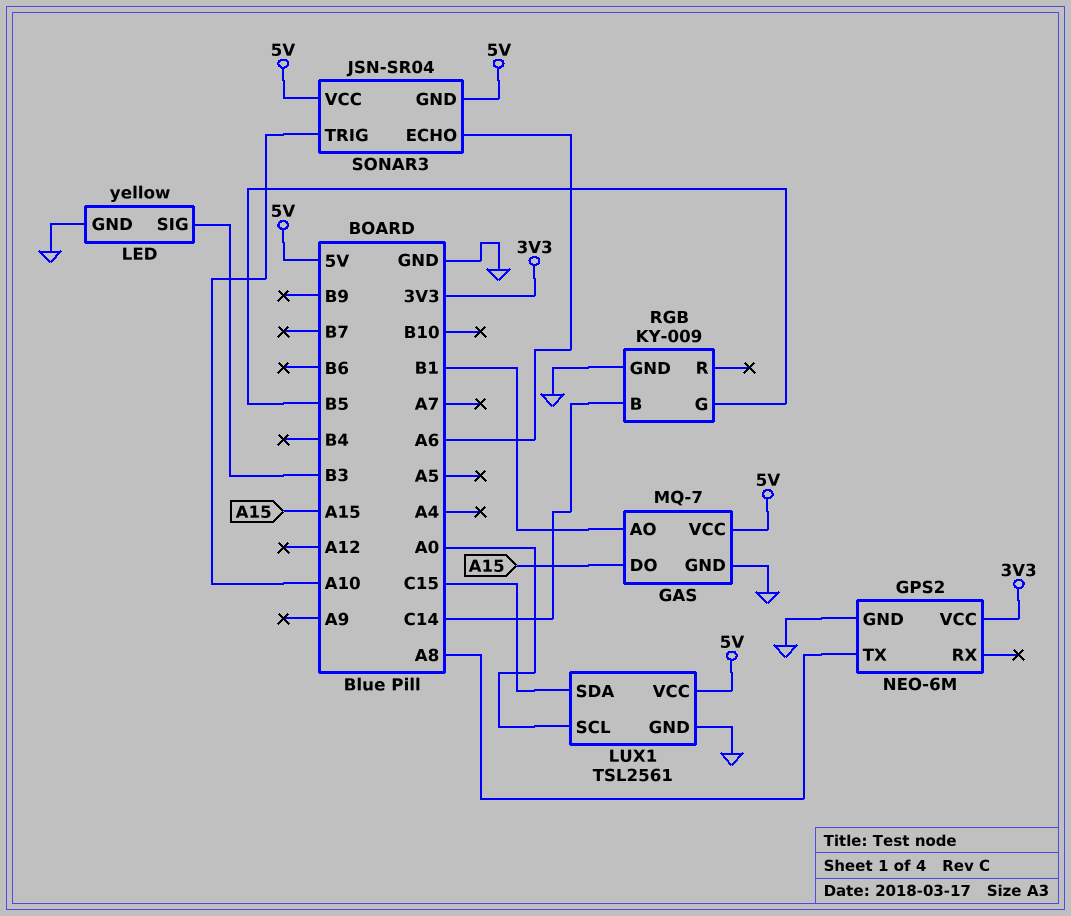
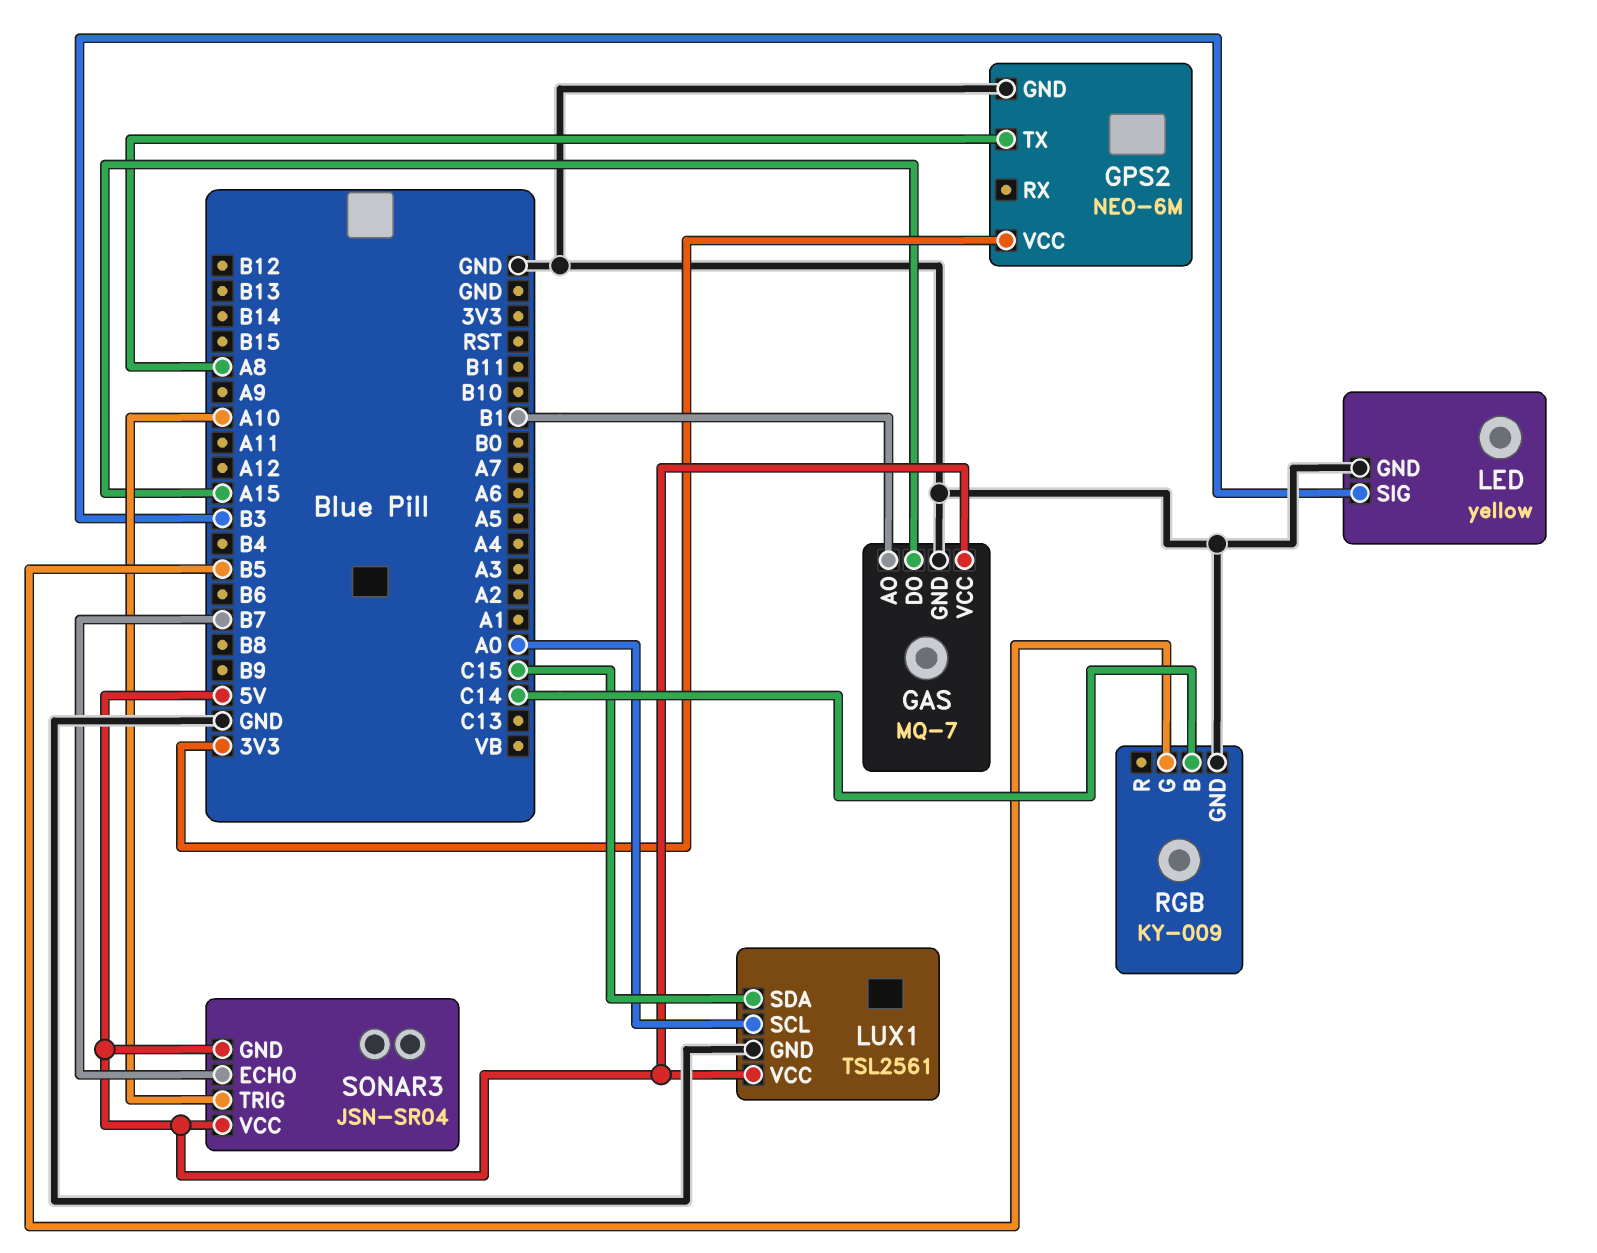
SONAR3 pin ECHO: A6 -> B7

